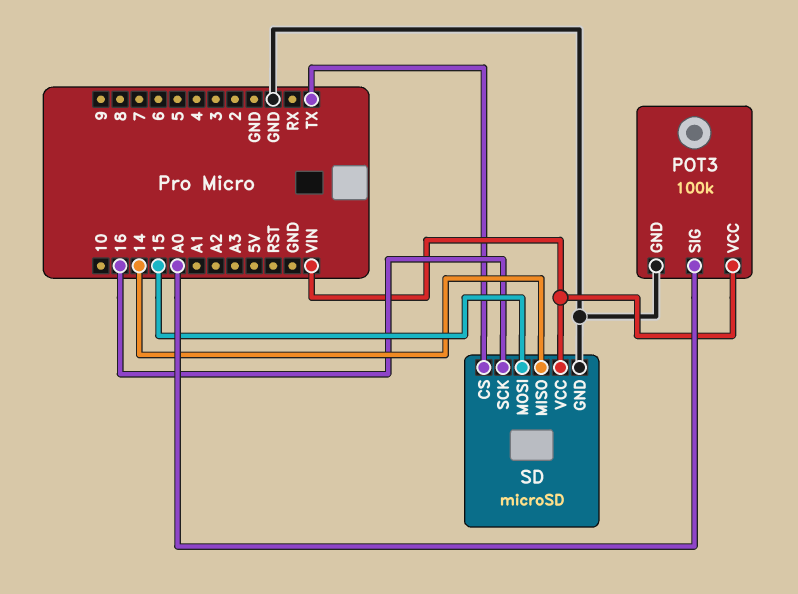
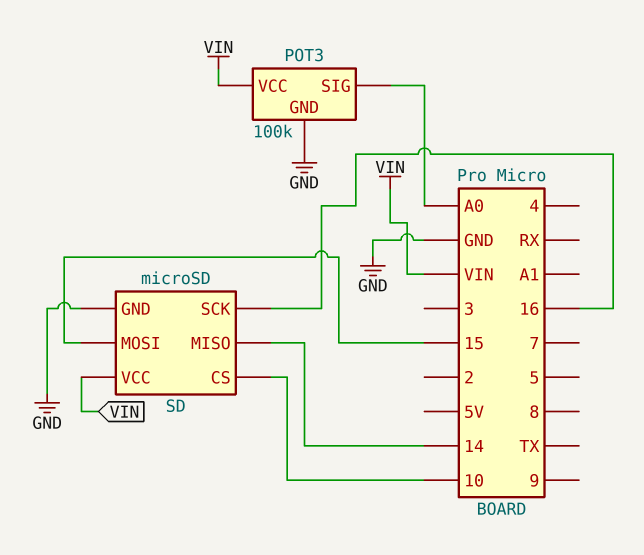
SD pin CS: TX -> 10

